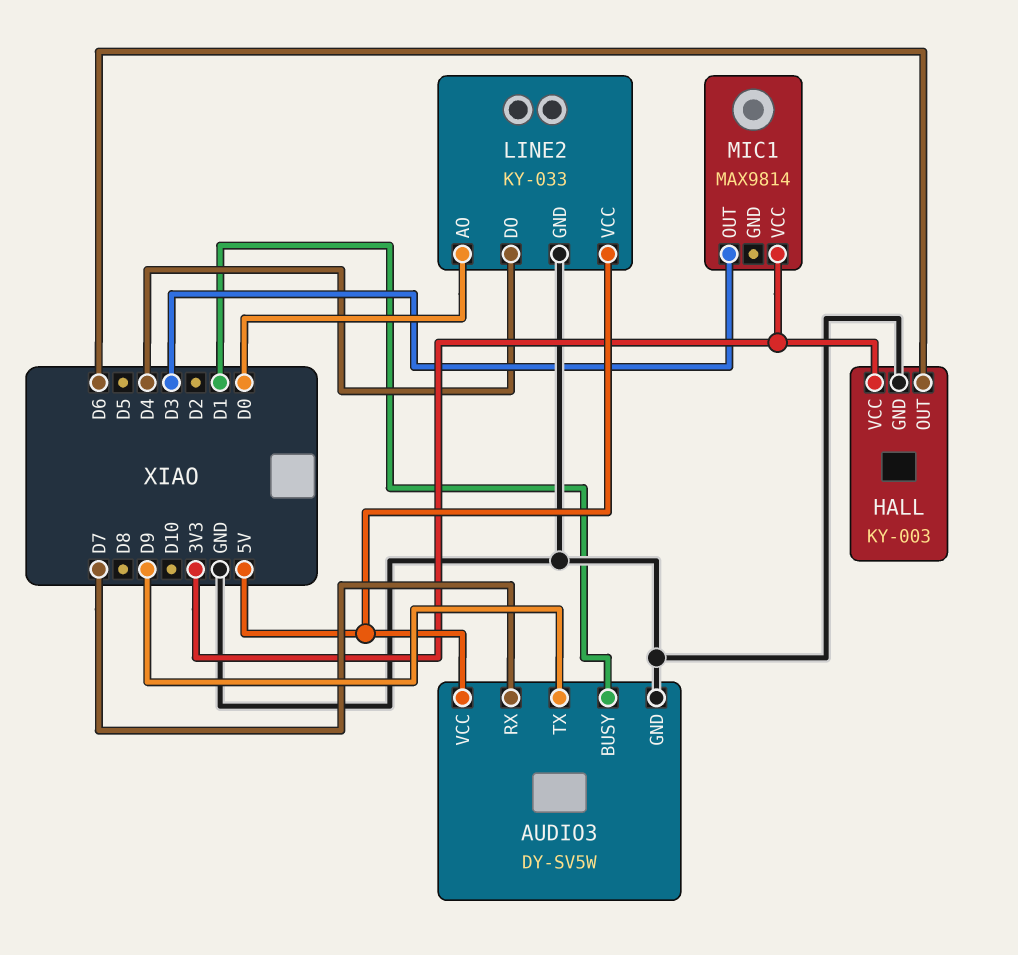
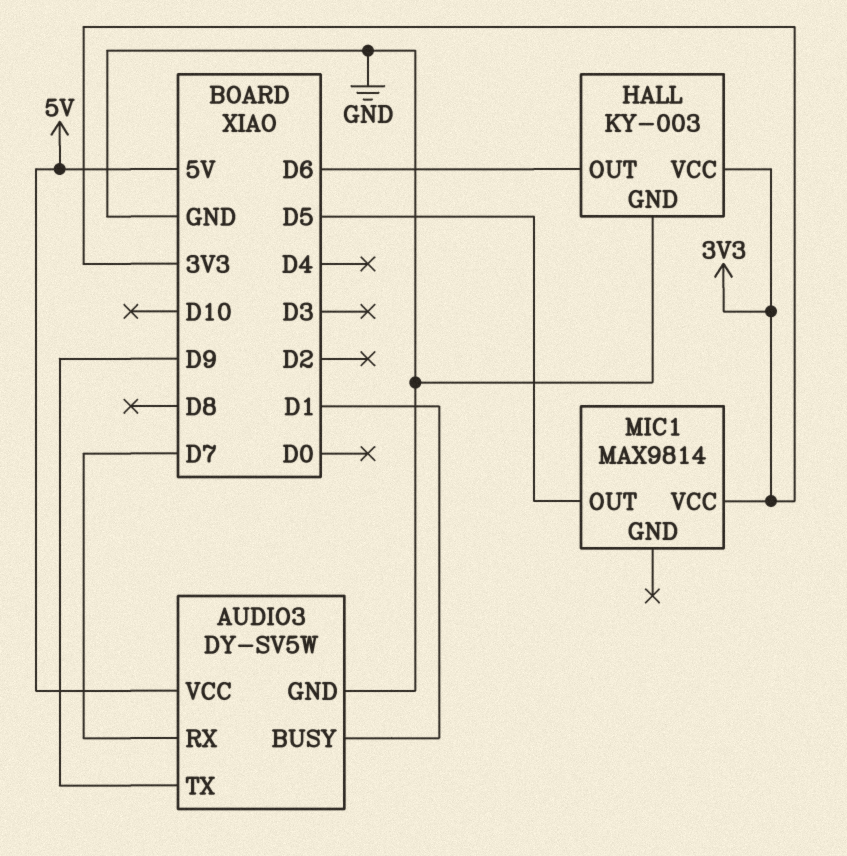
LINE2: KY-033 -> none
LINE2 pin AO: D0 -> none
LINE2 pin DO: D4 -> none
LINE2 pin GND: GND -> none
LINE2 pin VCC: 5V -> none
MIC1 pin OUT: D3 -> D5

